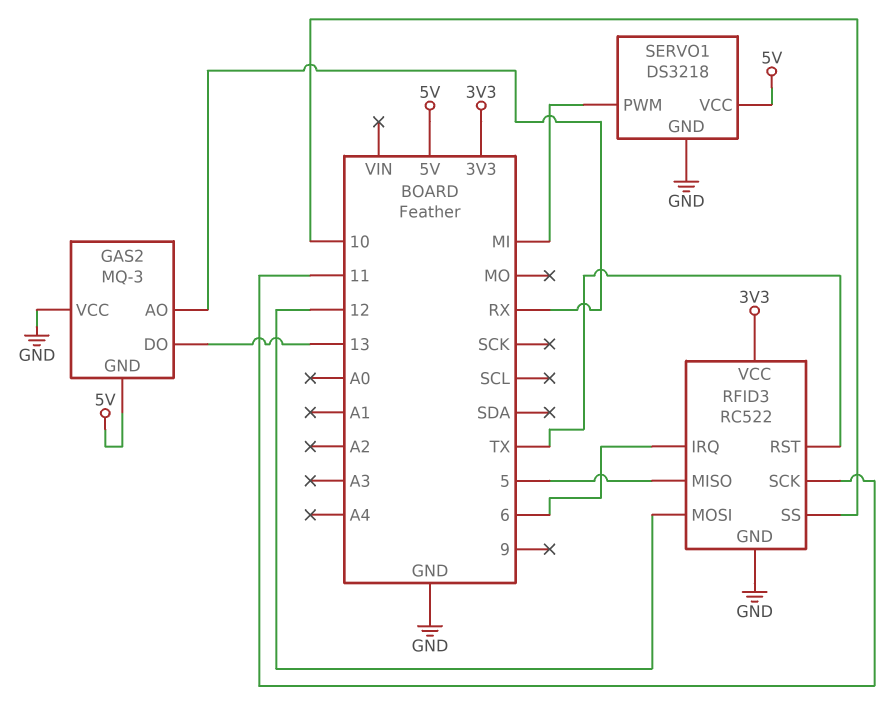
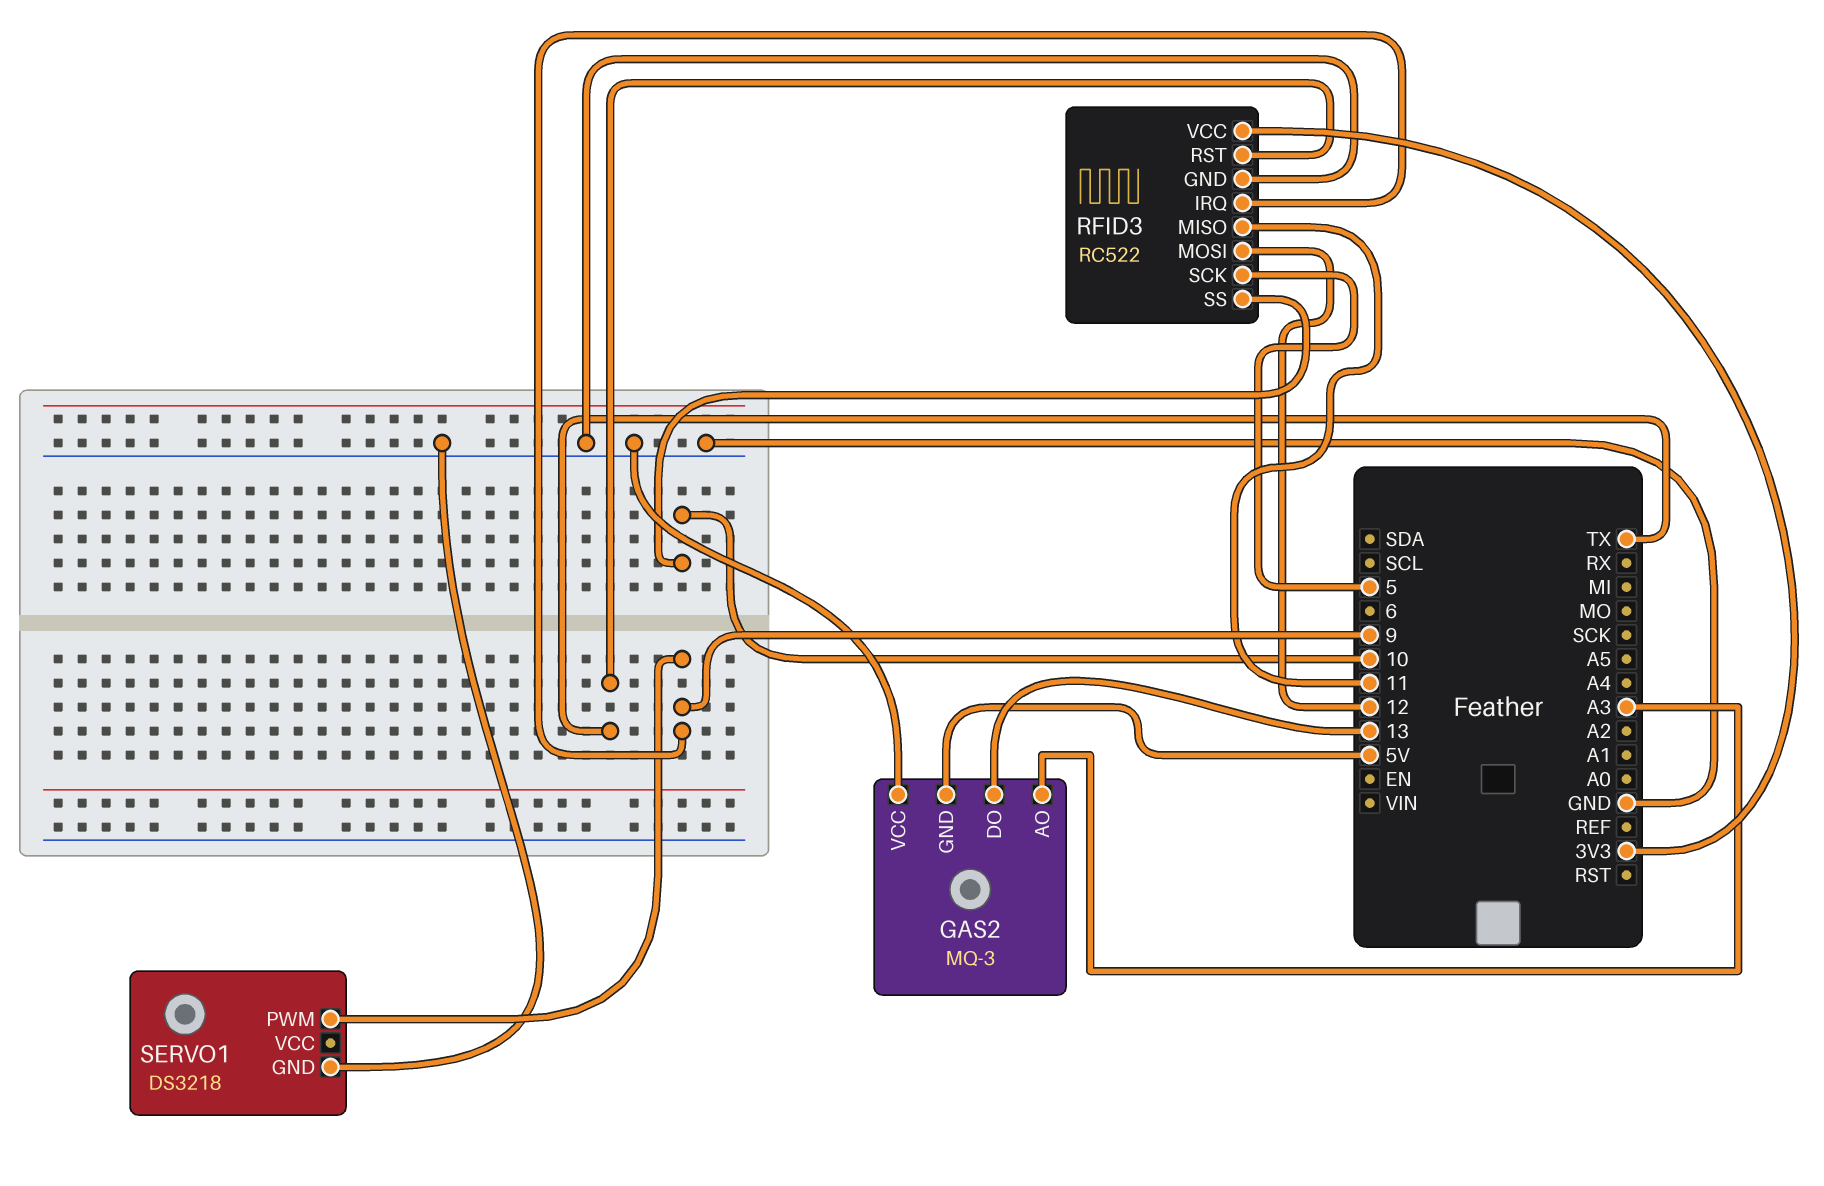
GAS2 pin AO: RX -> A3
RFID3 pin IRQ: 6 -> 9
RFID3 pin MISO: 5 -> 11
RFID3 pin SCK: 11 -> 5
SERVO1 pin PWM: MI -> 9
SERVO1 pin VCC: 5V -> none

